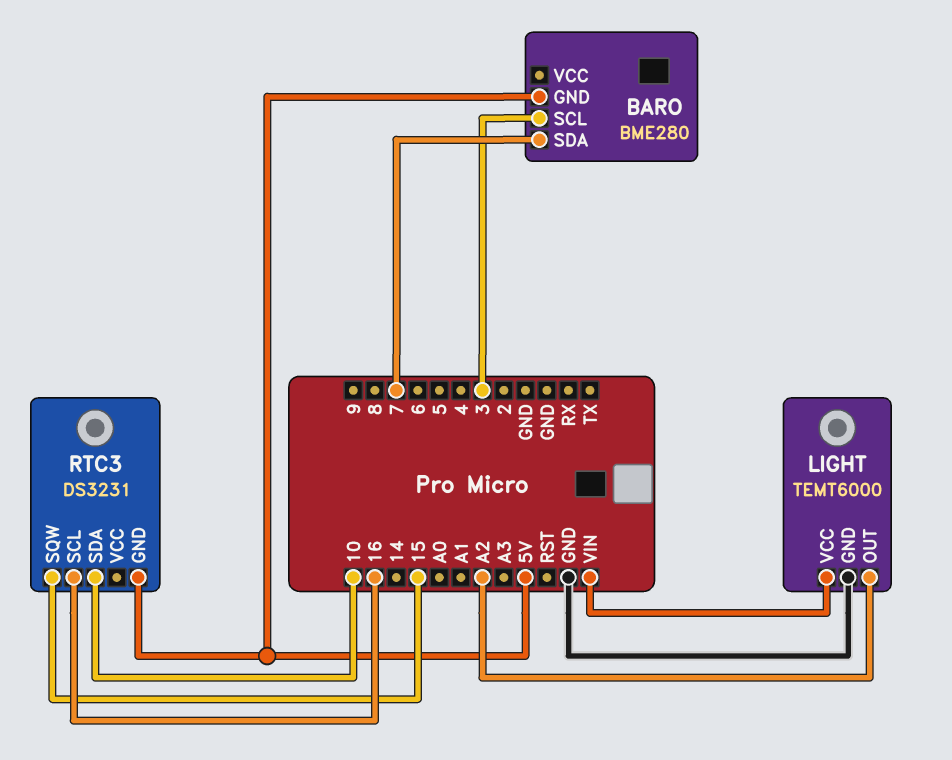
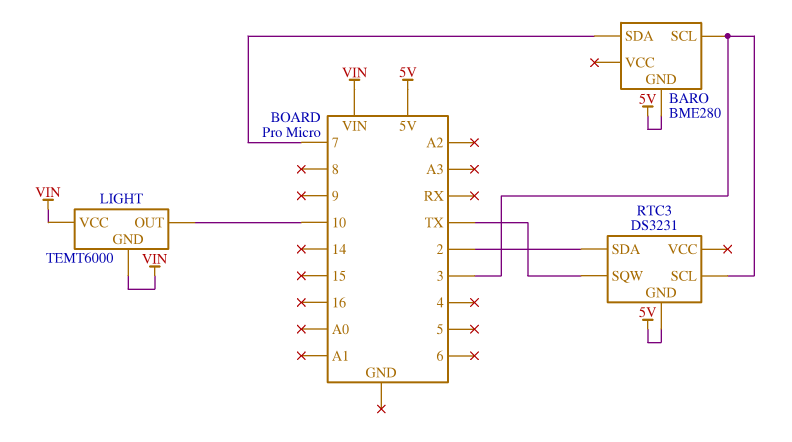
LIGHT pin GND: GND -> VIN
LIGHT pin OUT: A2 -> 10
RTC3 pin SCL: 16 -> 3
RTC3 pin SDA: 10 -> 2
RTC3 pin SQW: 15 -> TX

